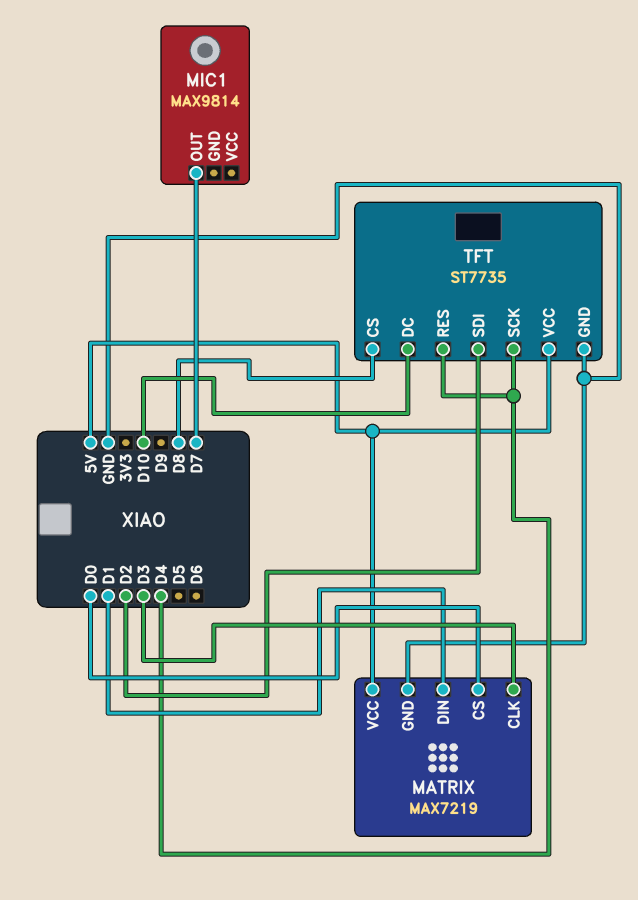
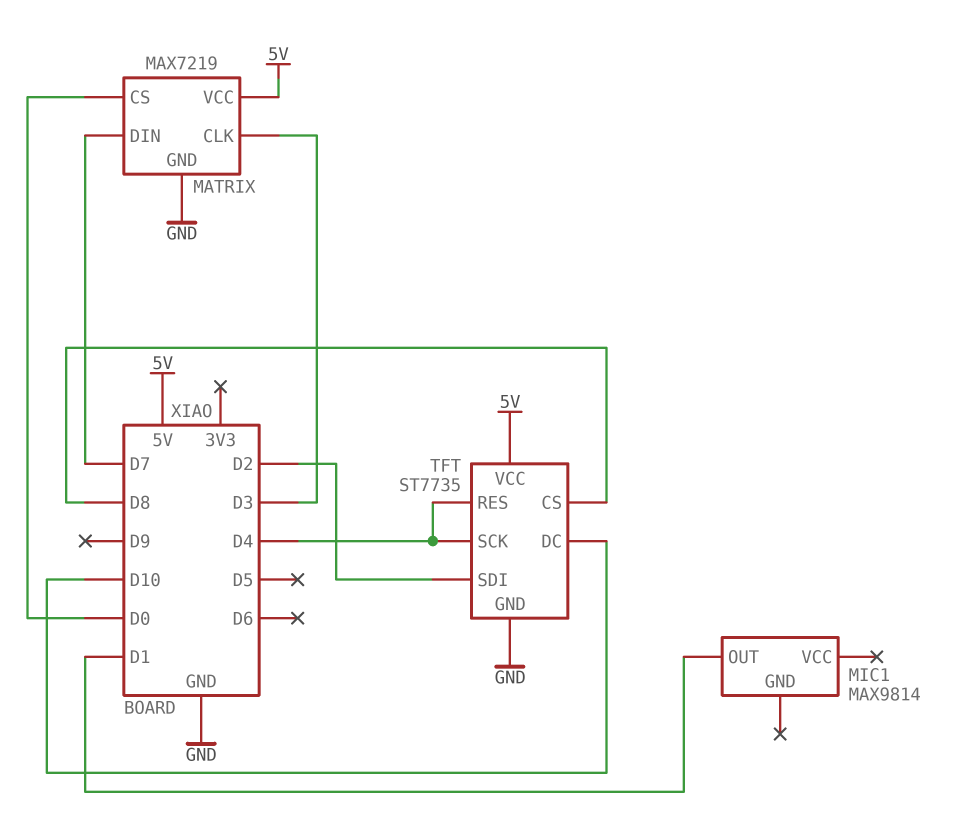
MATRIX pin DIN: D1 -> D7
MIC1 pin OUT: D7 -> D1

